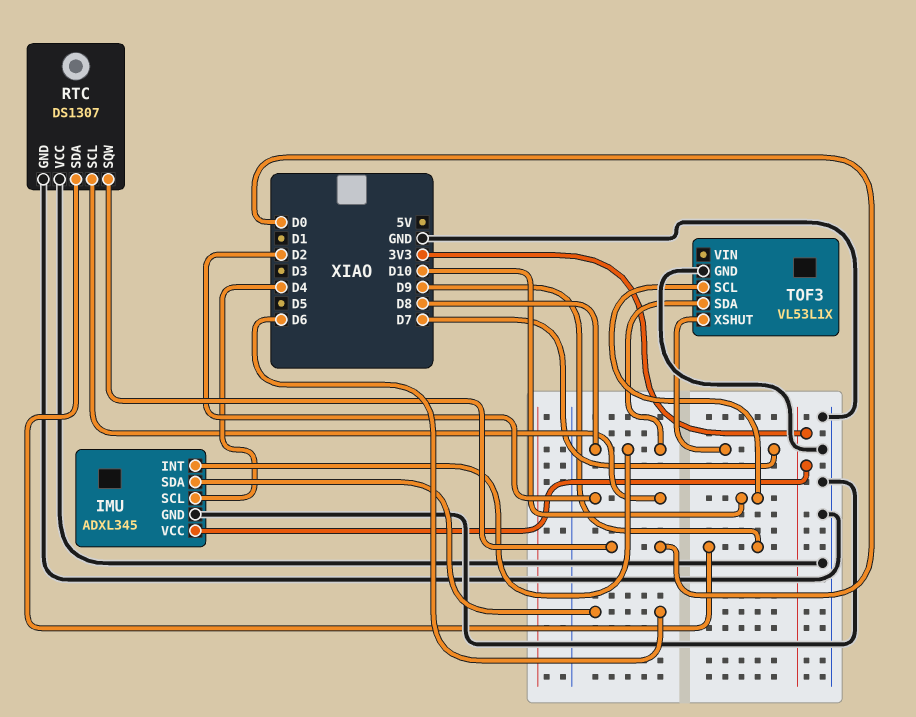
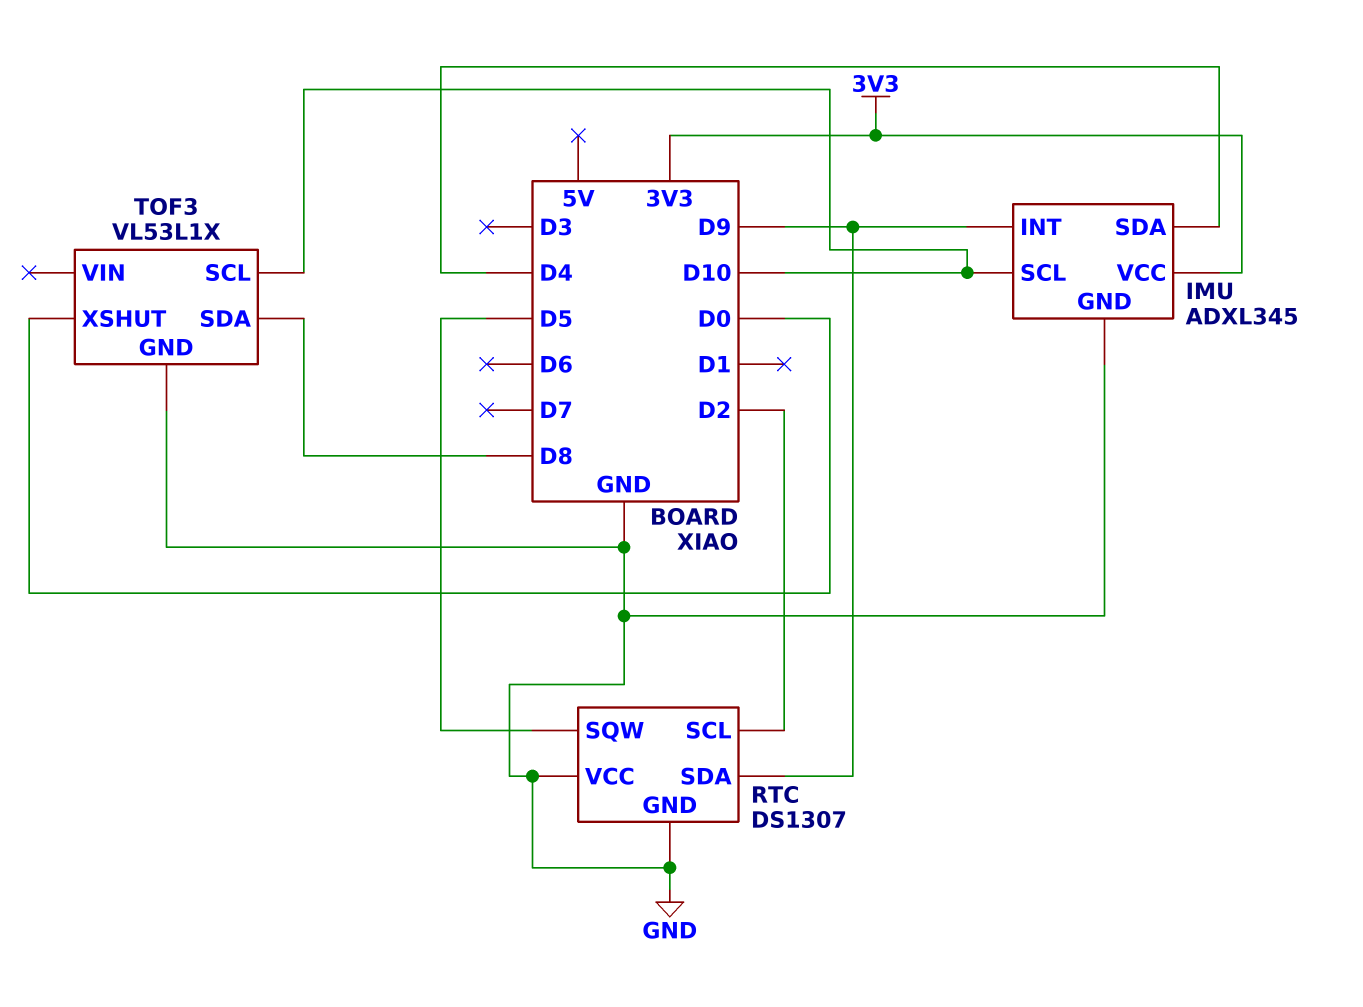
IMU pin INT: D8 -> D9
IMU pin SCL: D4 -> D10
IMU pin SDA: D6 -> D4
RTC pin SQW: D0 -> D5
TOF3 pin XSHUT: D7 -> D0

